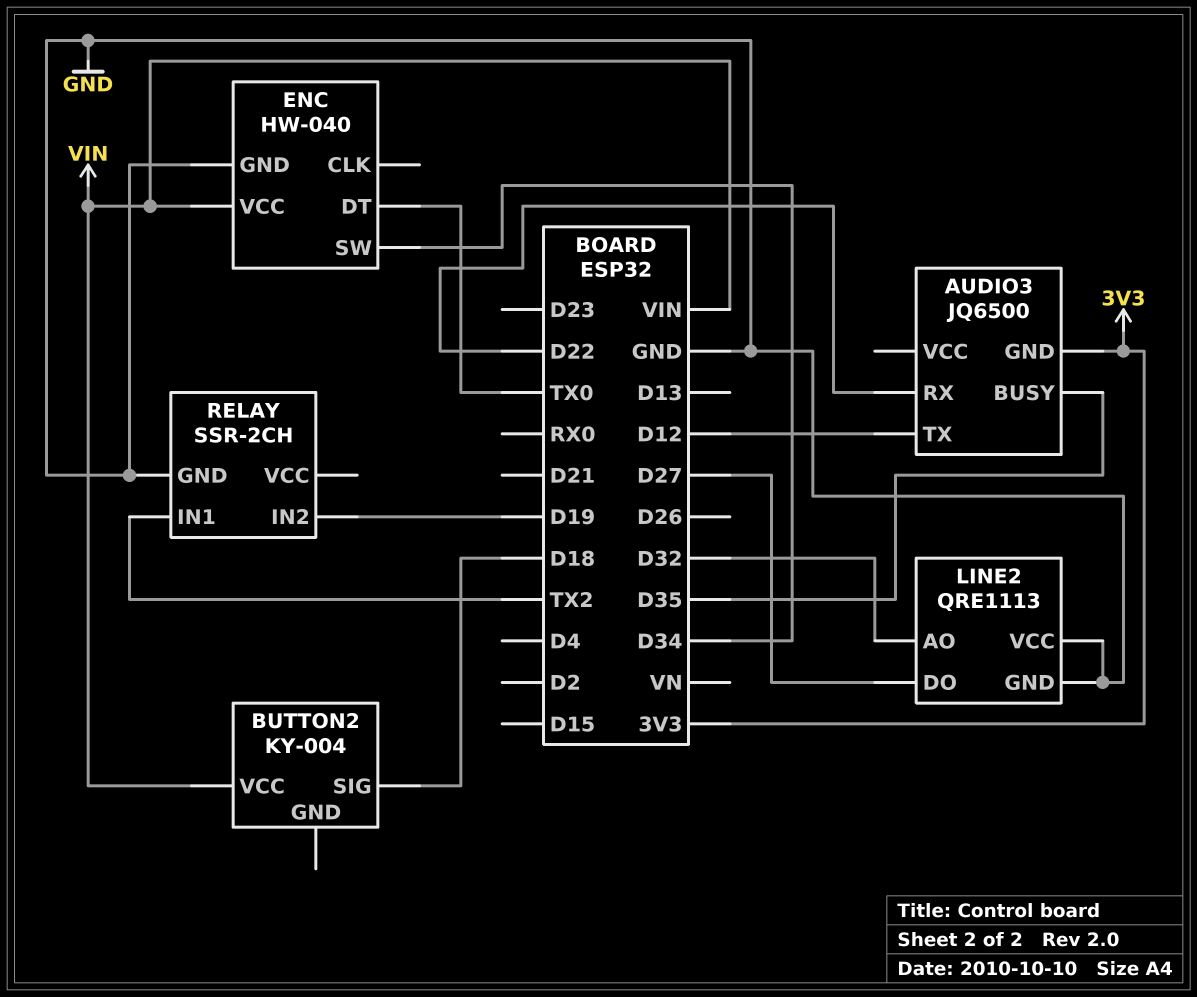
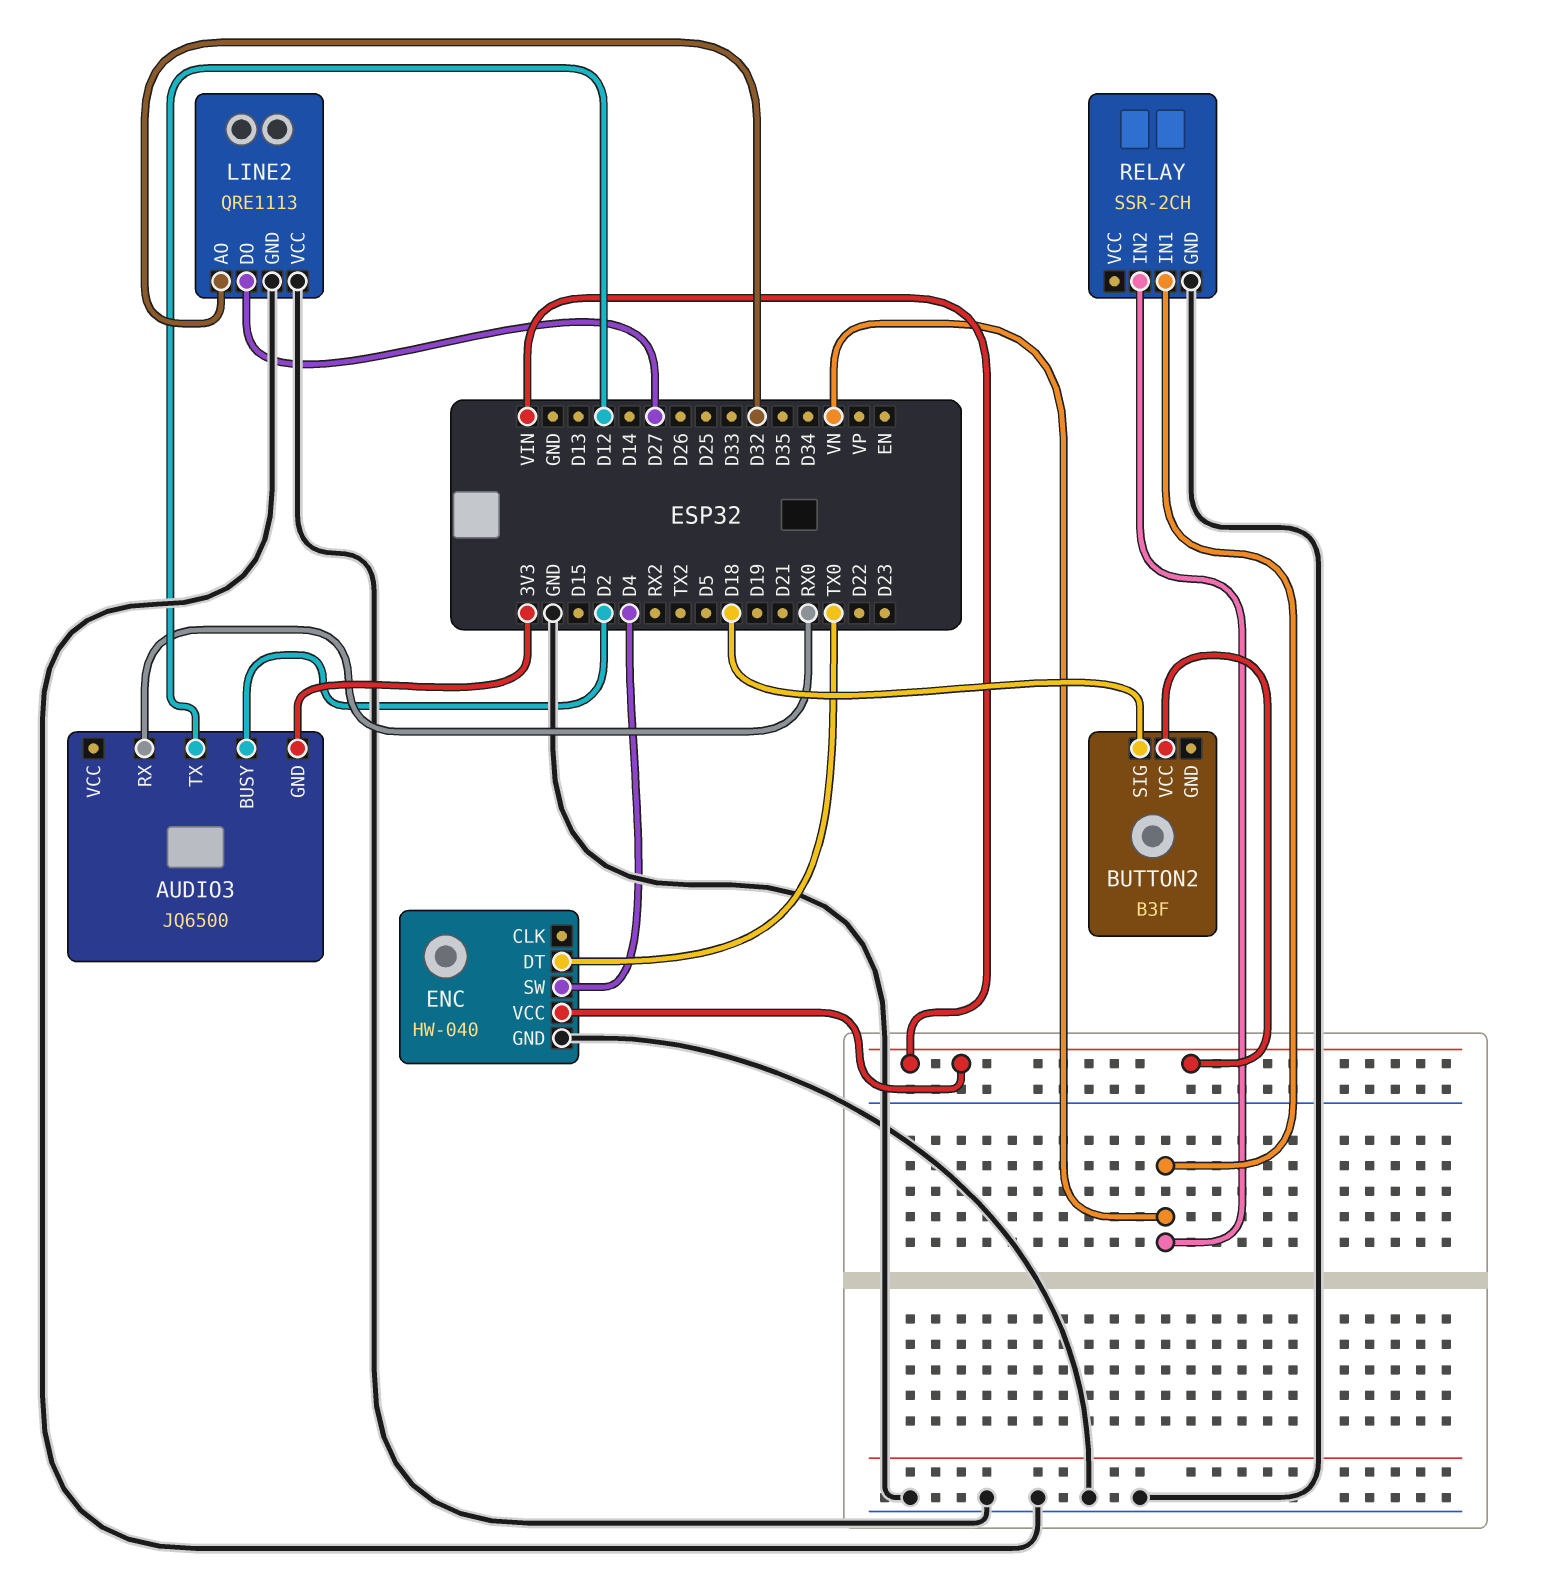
AUDIO3 pin BUSY: D35 -> D2
AUDIO3 pin RX: D22 -> RX0
BUTTON2: KY-004 -> B3F
ENC pin SW: D34 -> D4
RELAY pin IN1: TX2 -> VN
RELAY pin IN2: D19 -> VN

